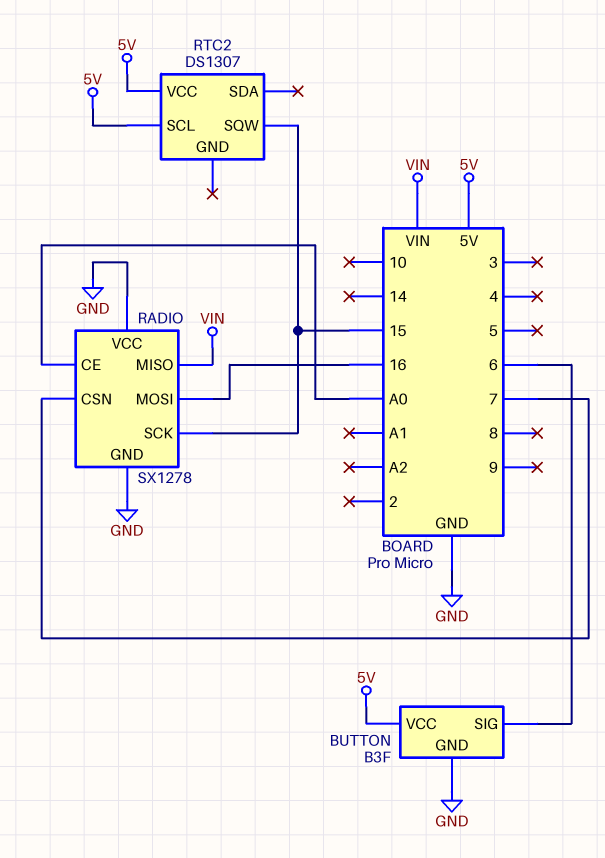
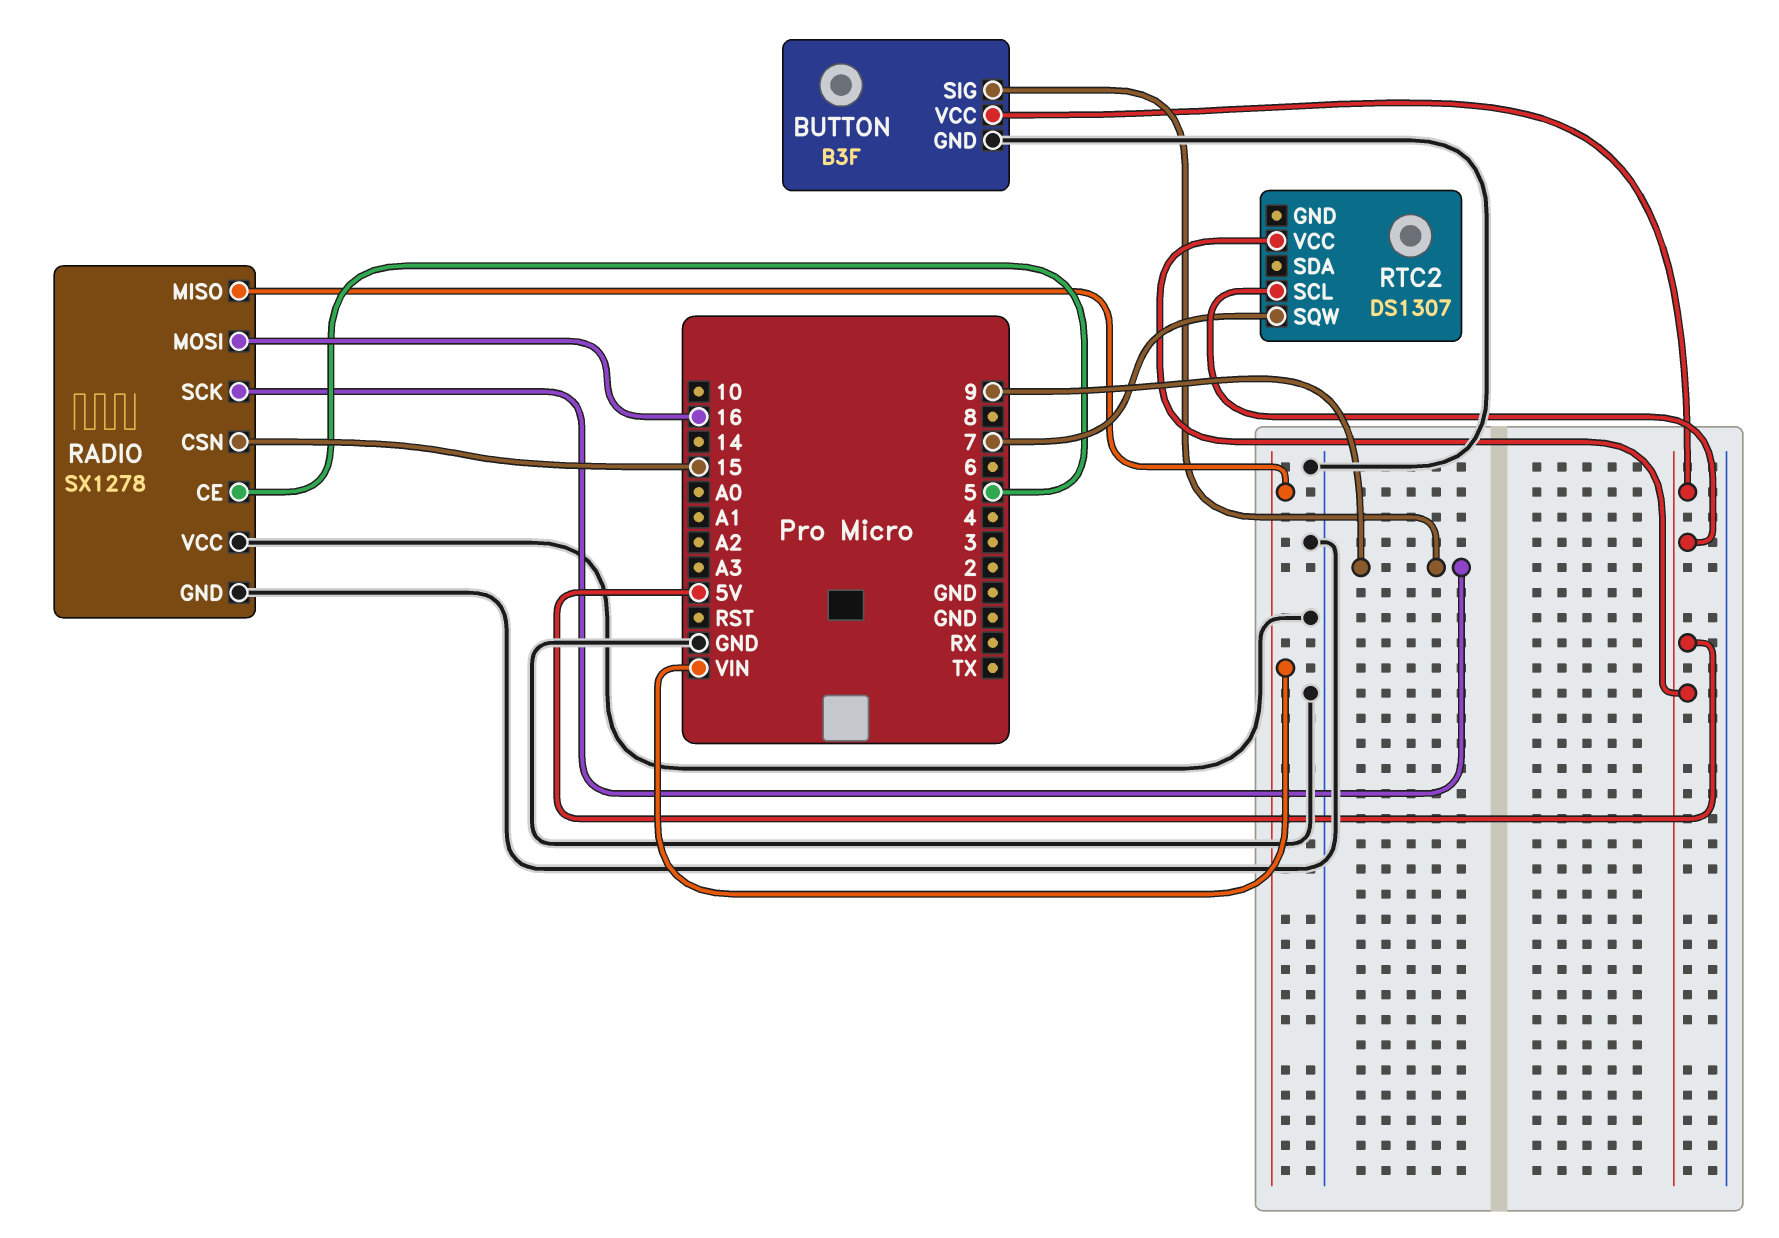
BUTTON pin SIG: 6 -> 9
RADIO pin CE: A0 -> 5
RADIO pin CSN: 7 -> 15
RADIO pin SCK: 15 -> 9
RTC2 pin SQW: 15 -> 7

